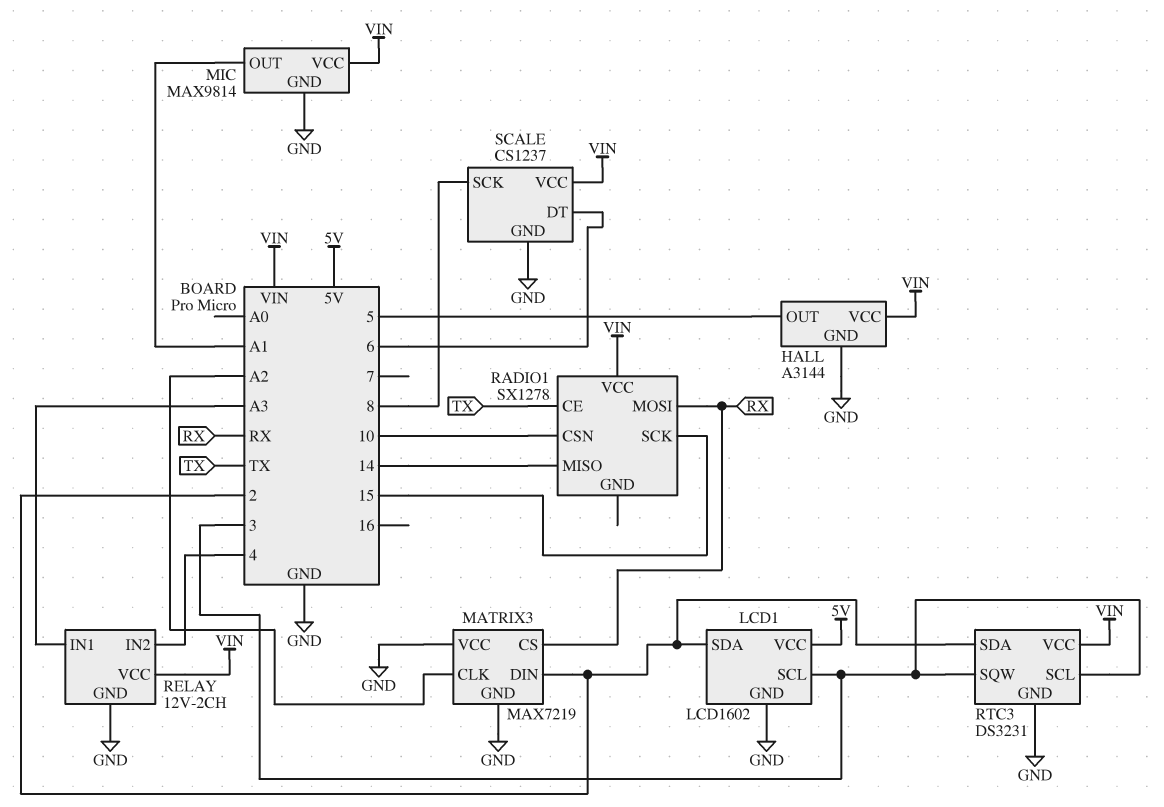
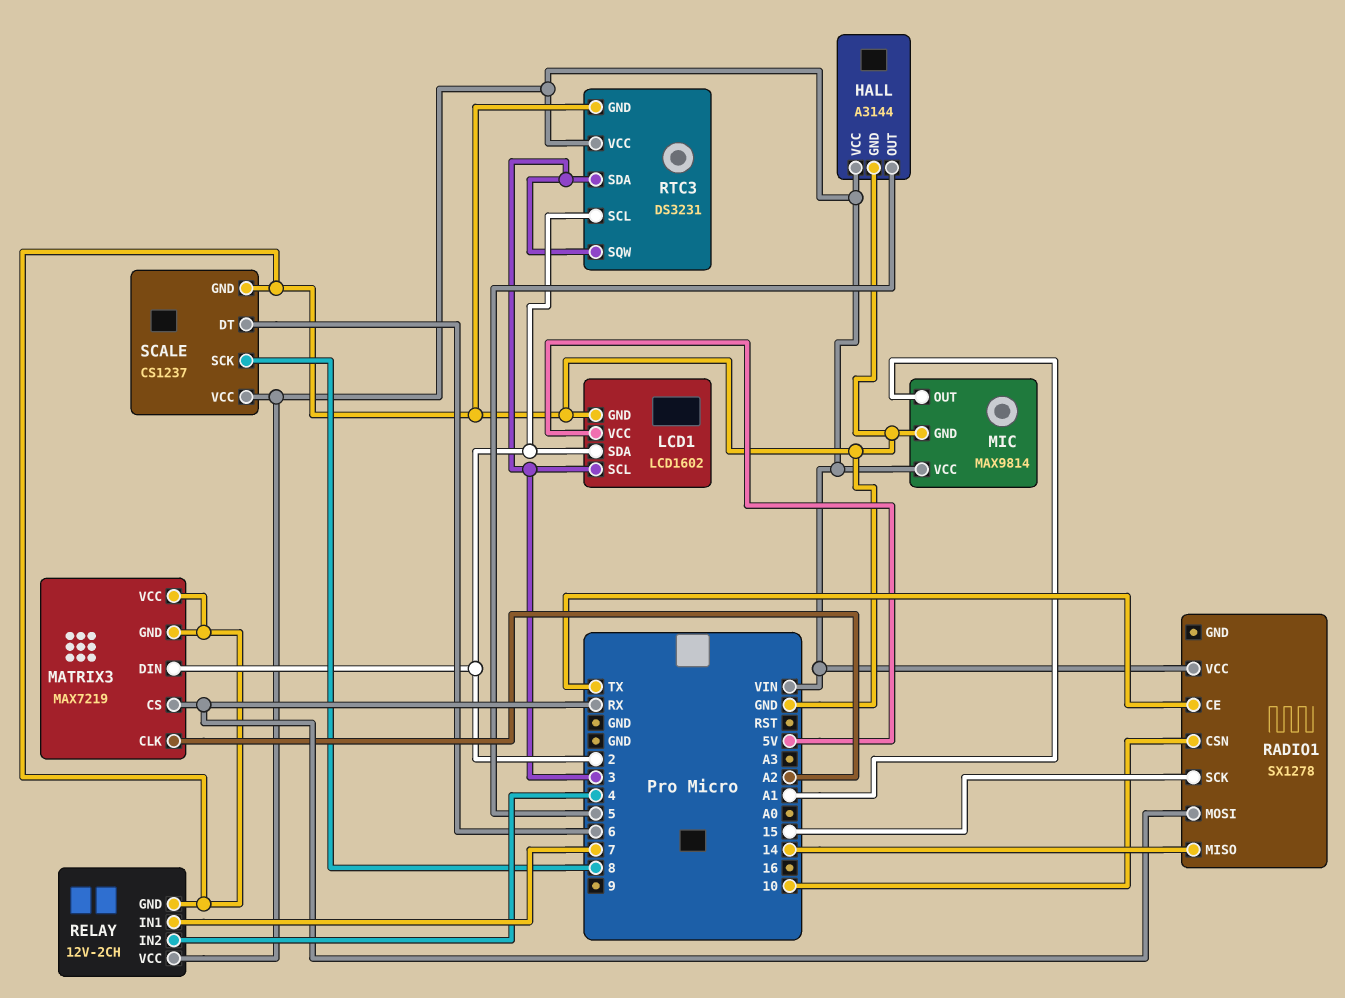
RELAY pin IN1: A3 -> 7
RTC3 pin SCL: 3 -> 2
RTC3 pin SDA: 2 -> 3

